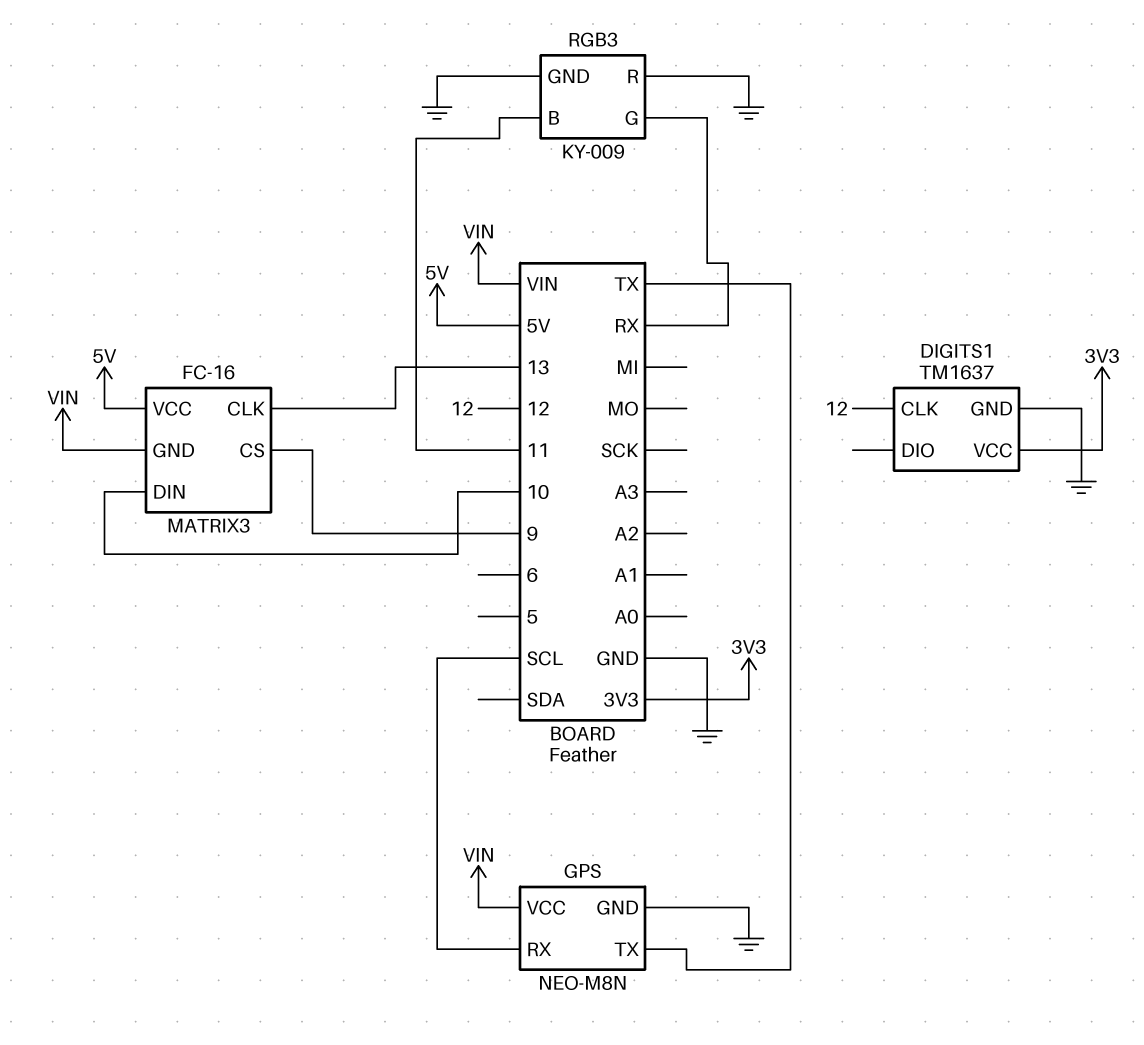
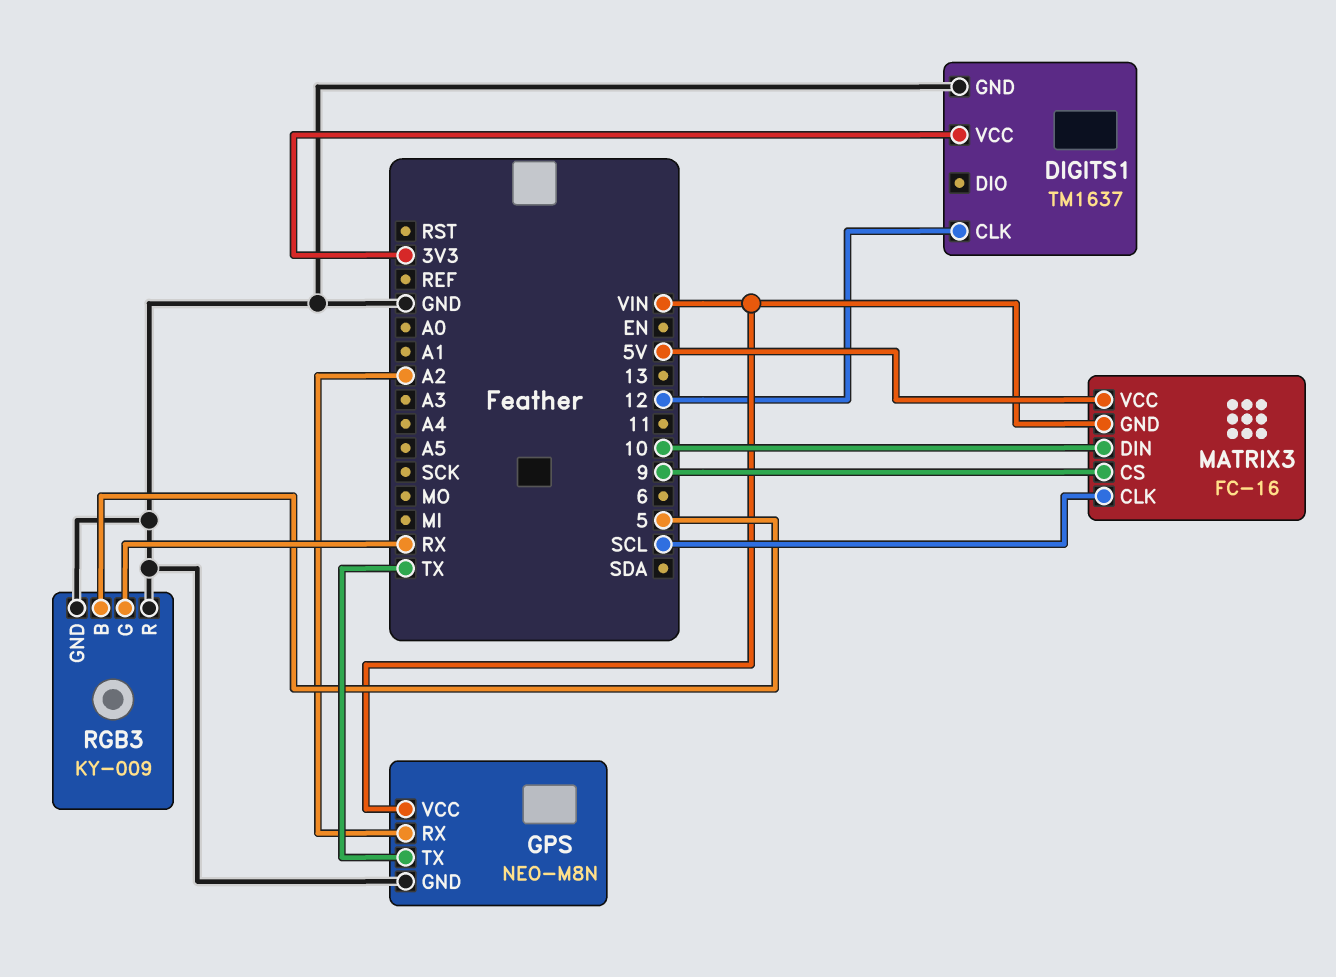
GPS pin RX: SCL -> A2
MATRIX3 pin CLK: 13 -> SCL
RGB3 pin B: 11 -> 5

